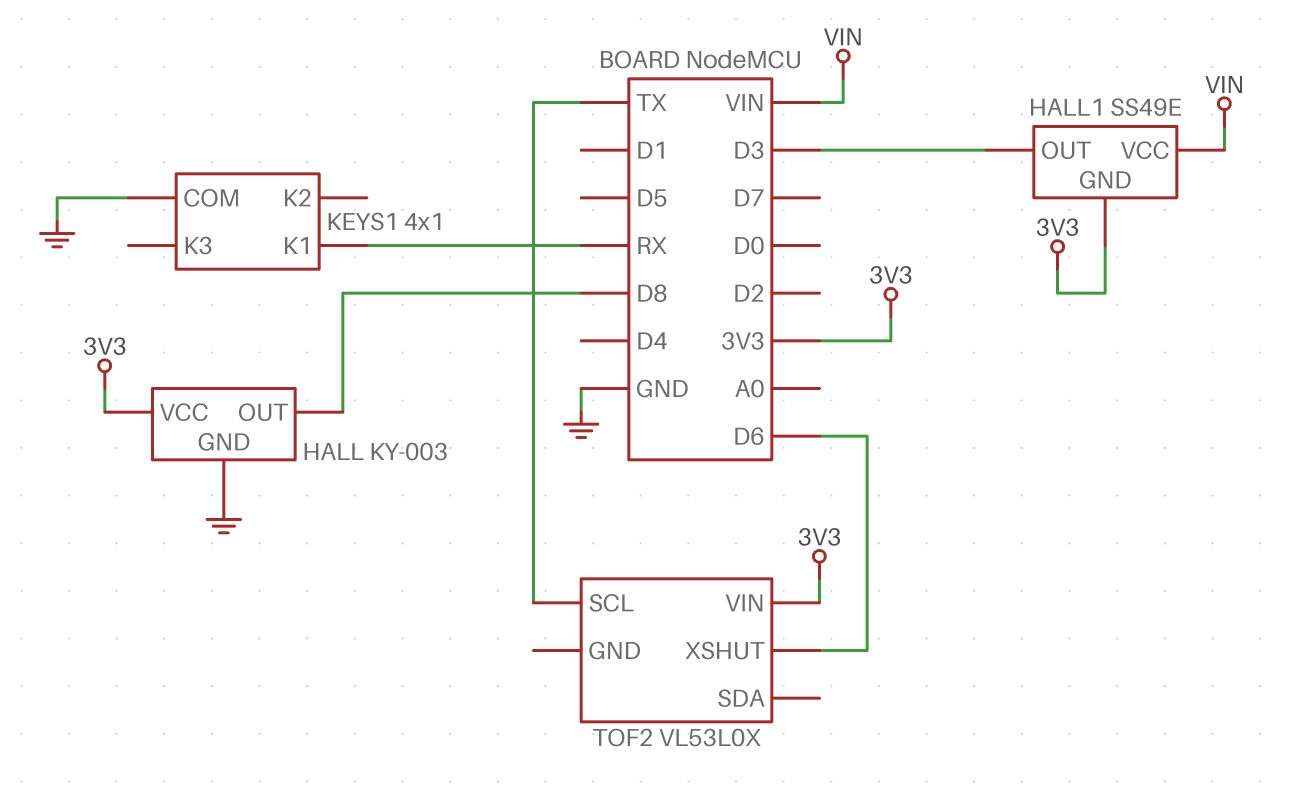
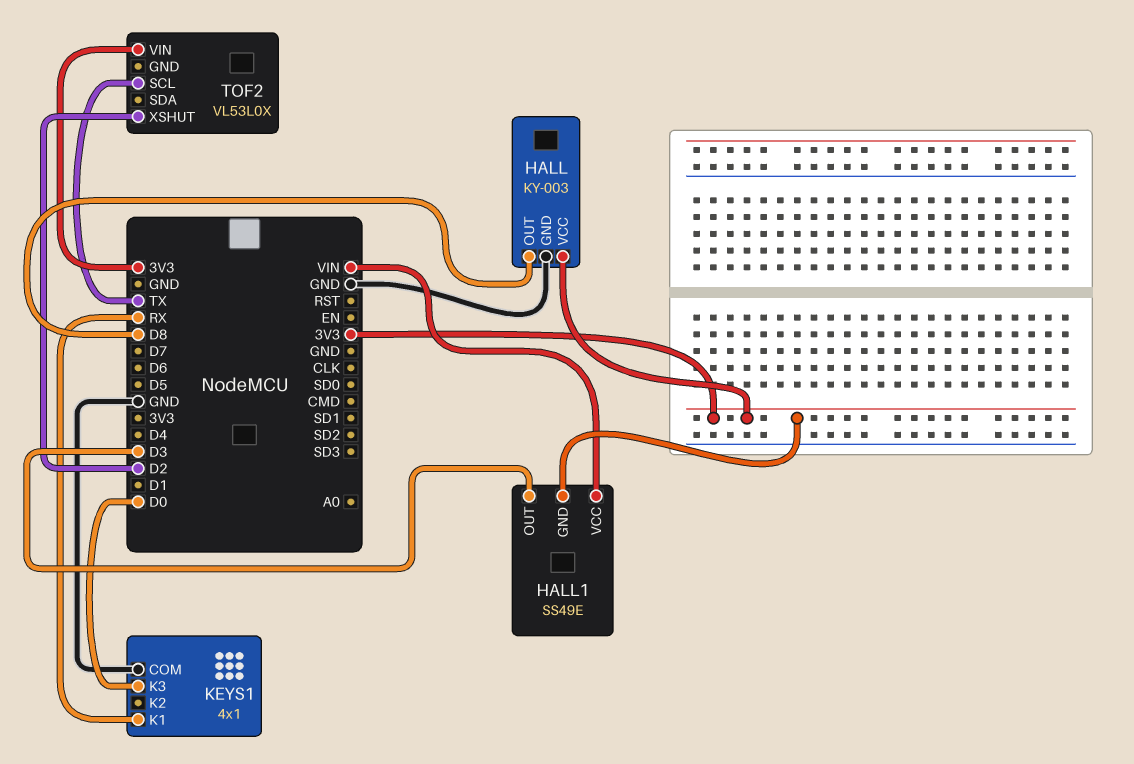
KEYS1 pin K3: none -> D0
TOF2 pin XSHUT: D6 -> D2

